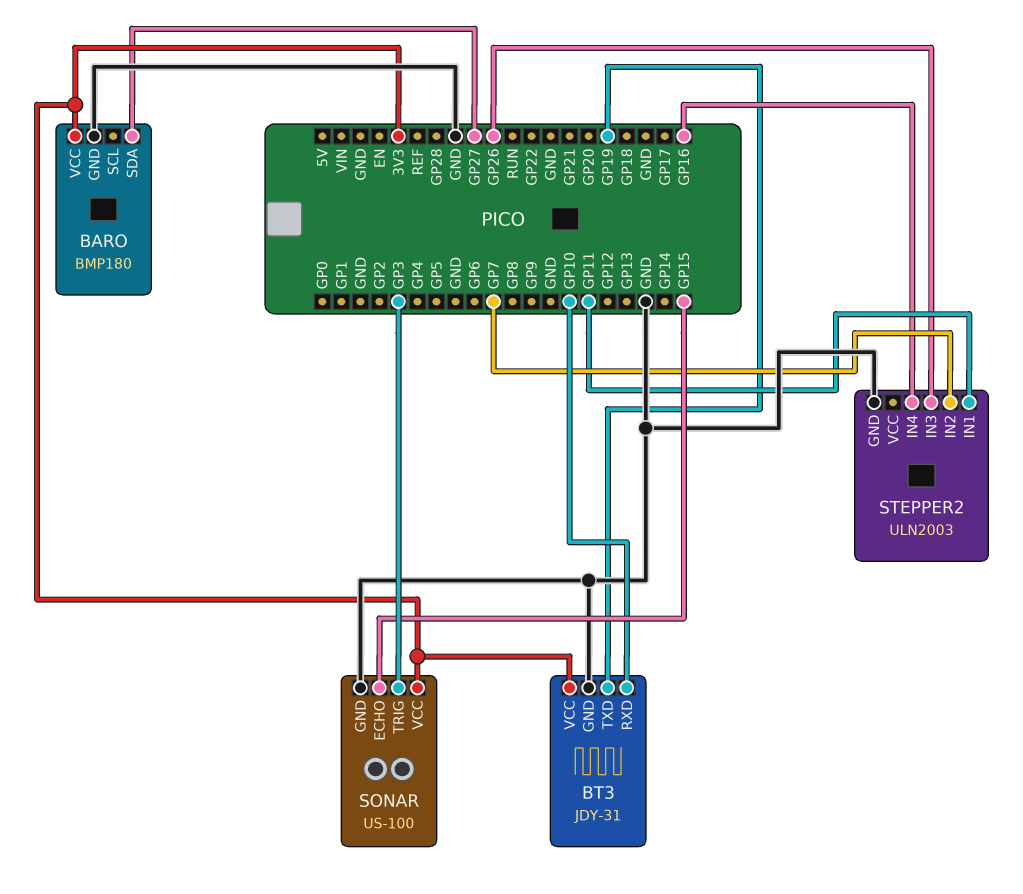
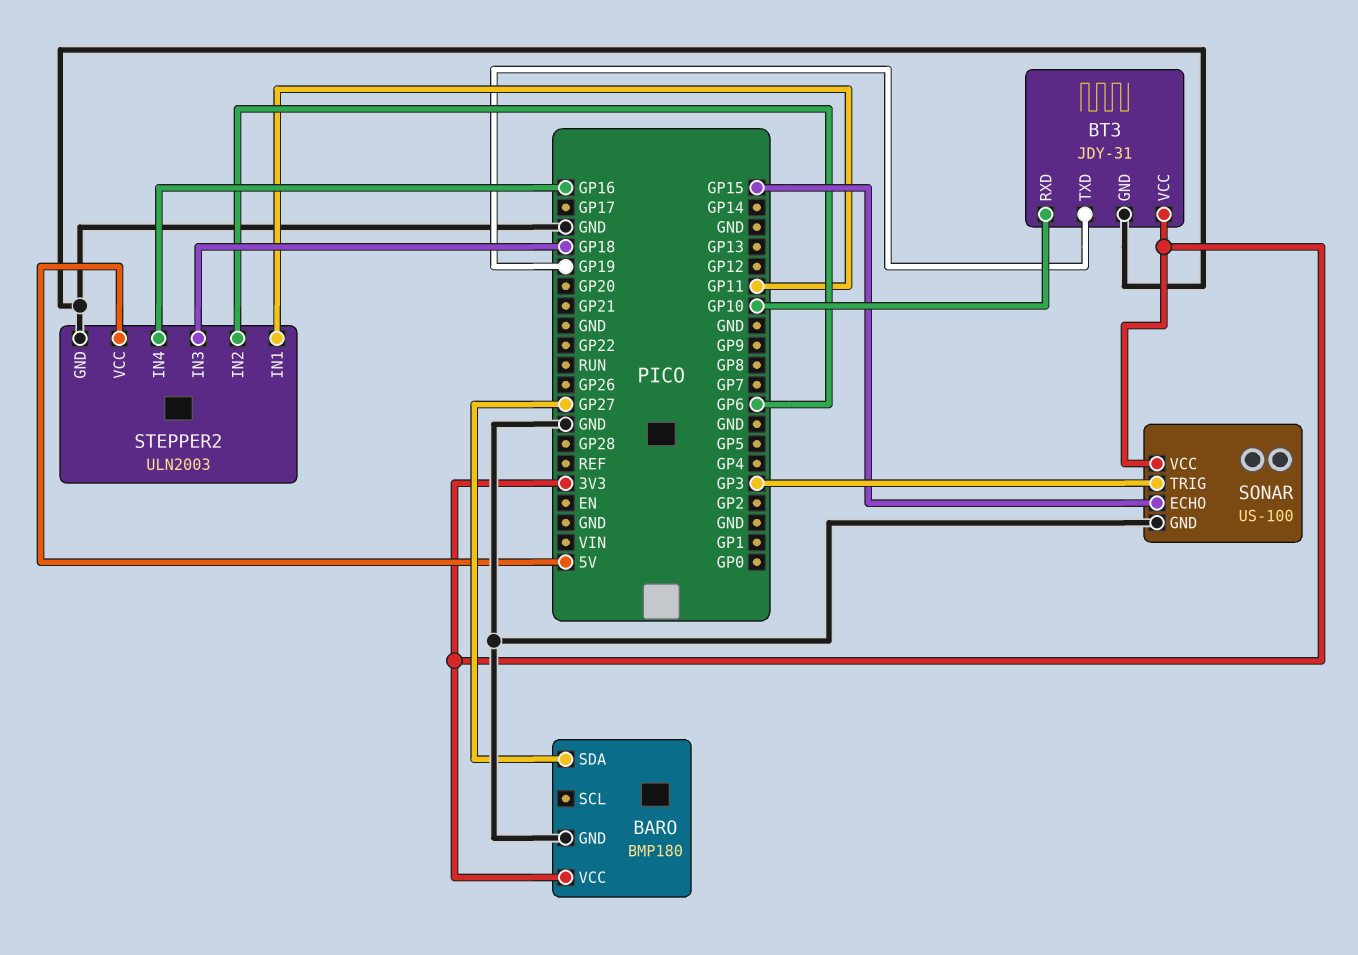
STEPPER2 pin IN2: GP7 -> GP6
STEPPER2 pin IN3: GP26 -> GP18
STEPPER2 pin VCC: none -> 5V

